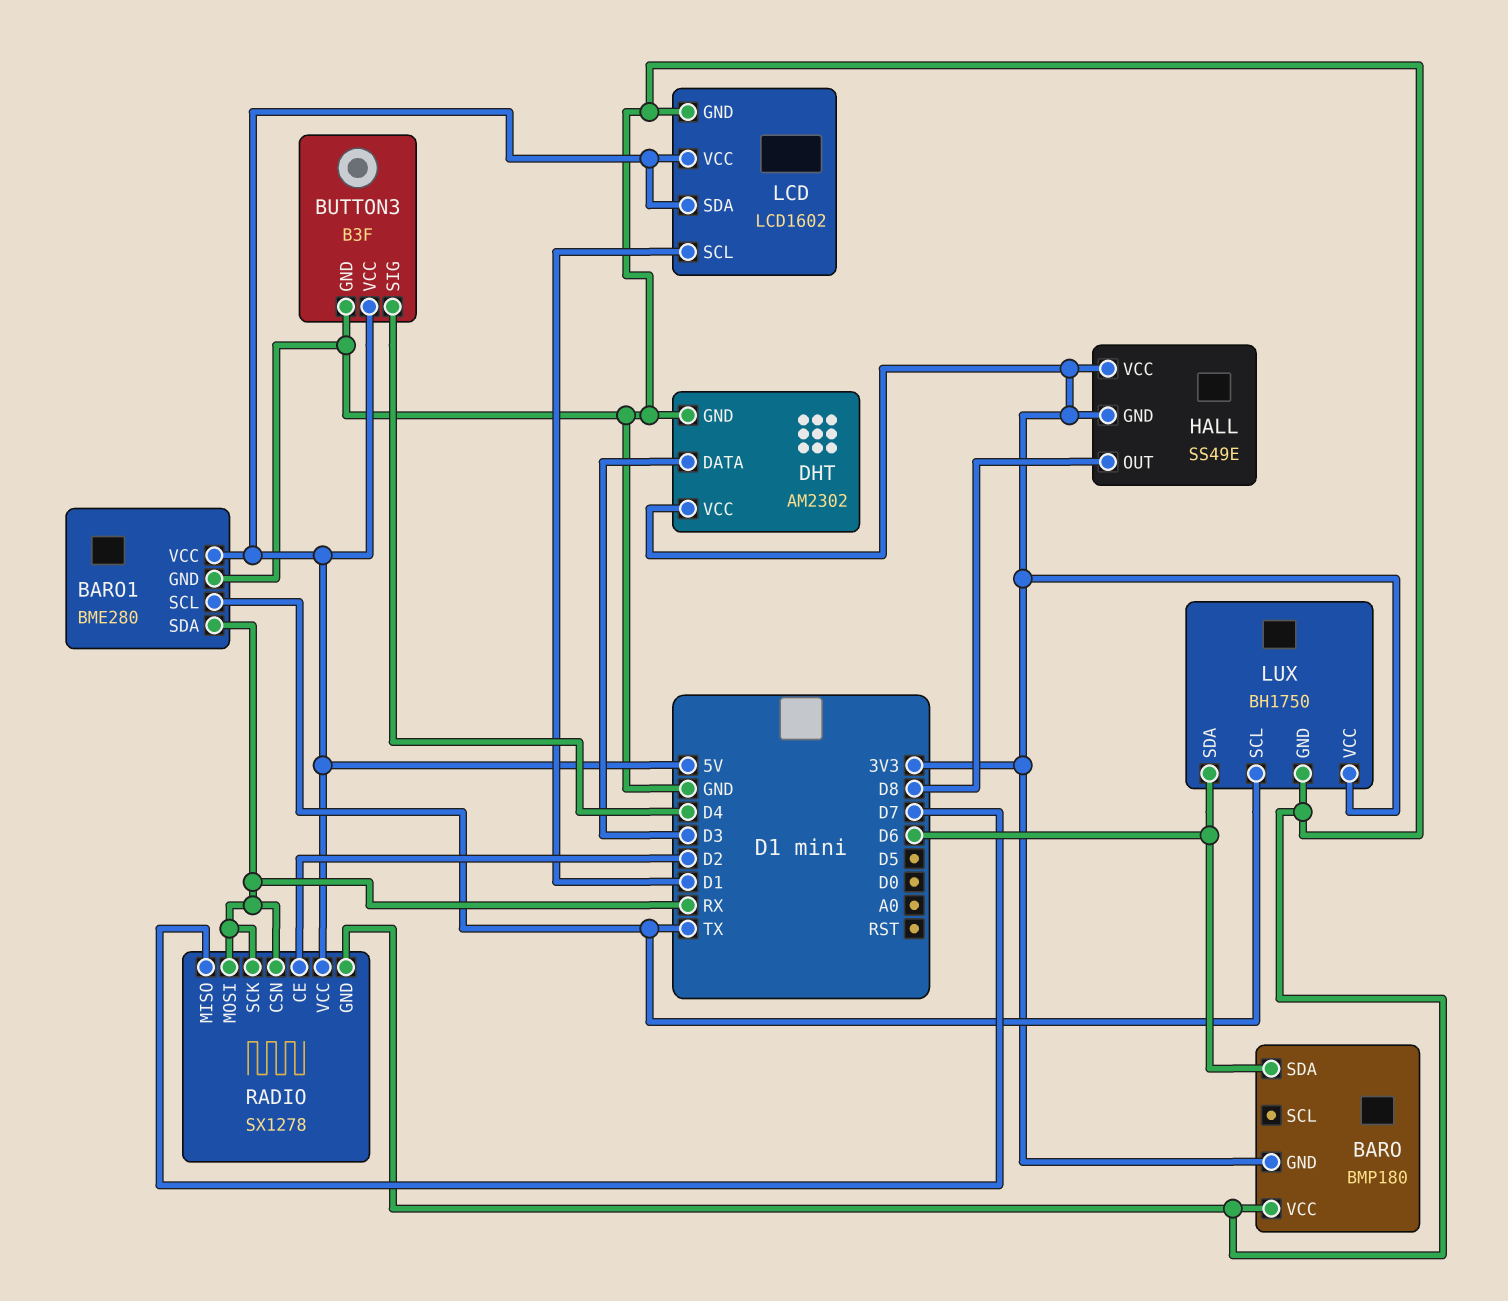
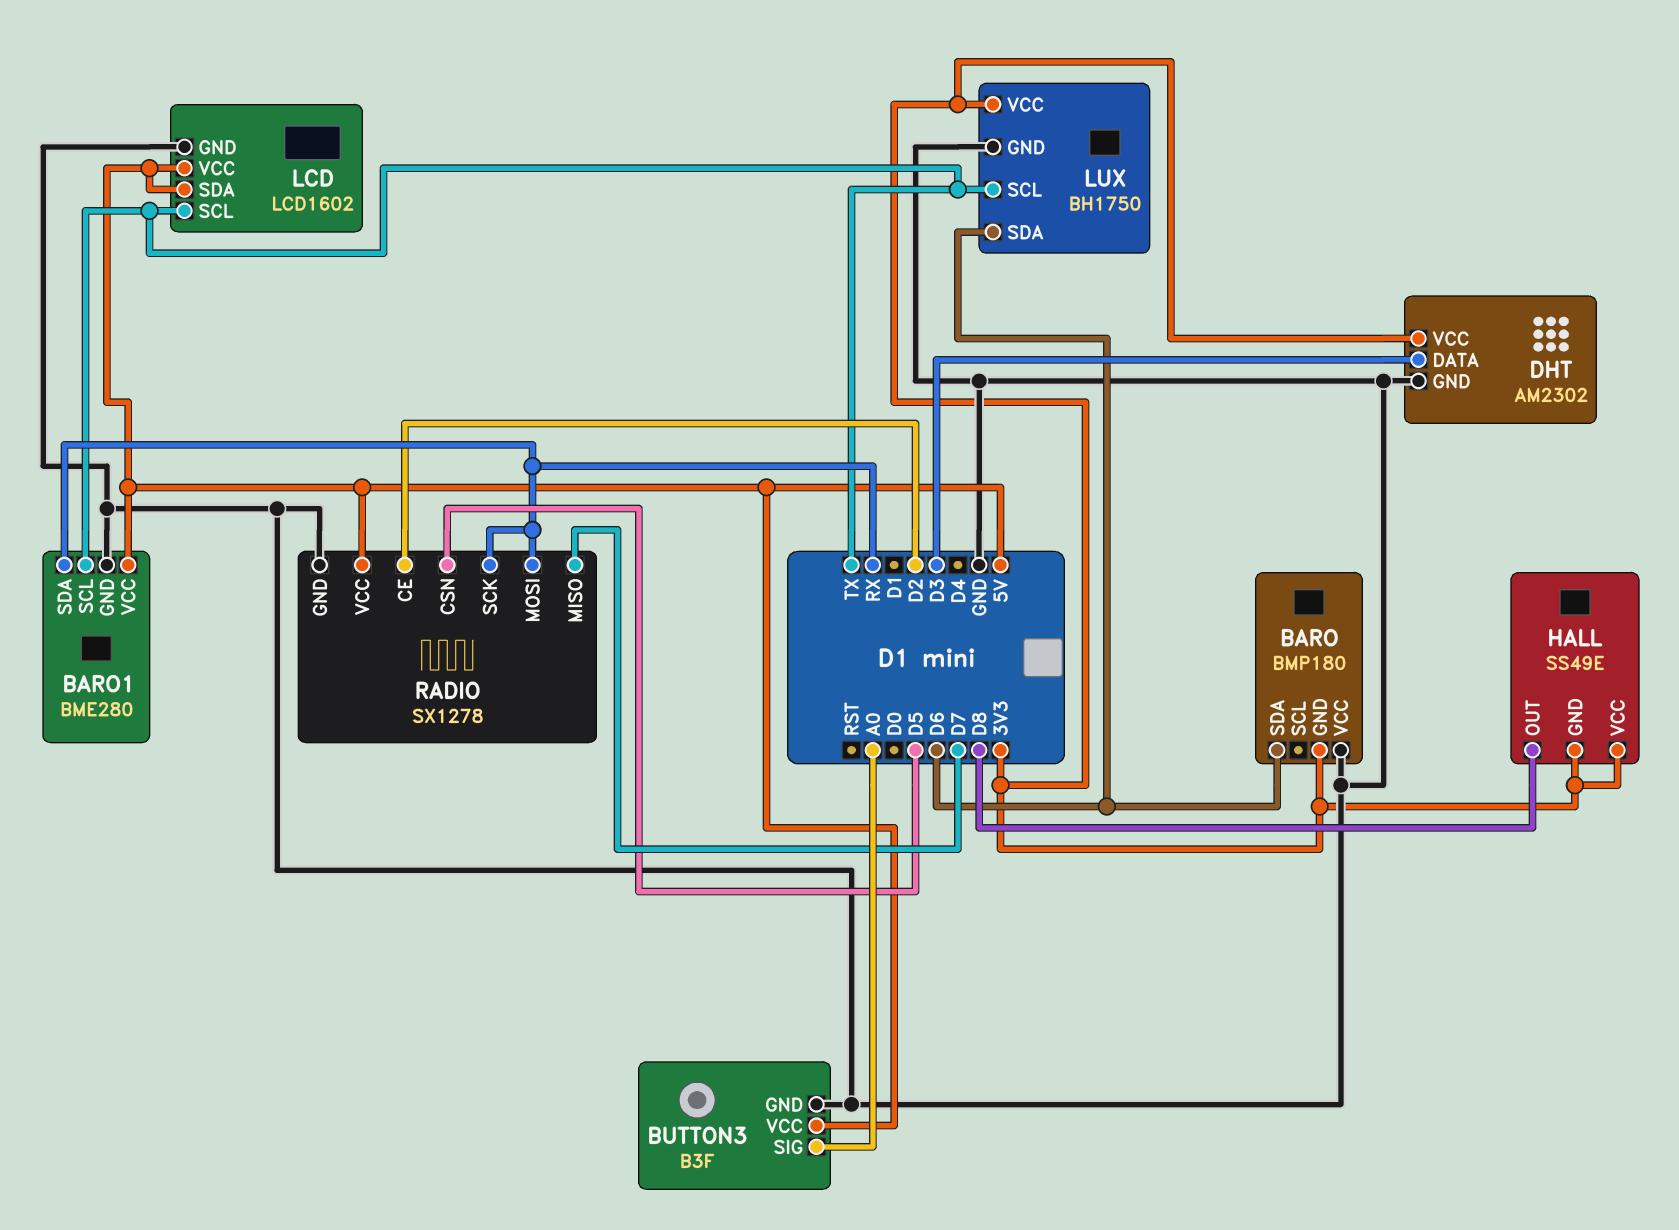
BUTTON3 pin SIG: D4 -> A0
LCD pin SCL: D1 -> TX
RADIO pin CSN: RX -> D5

